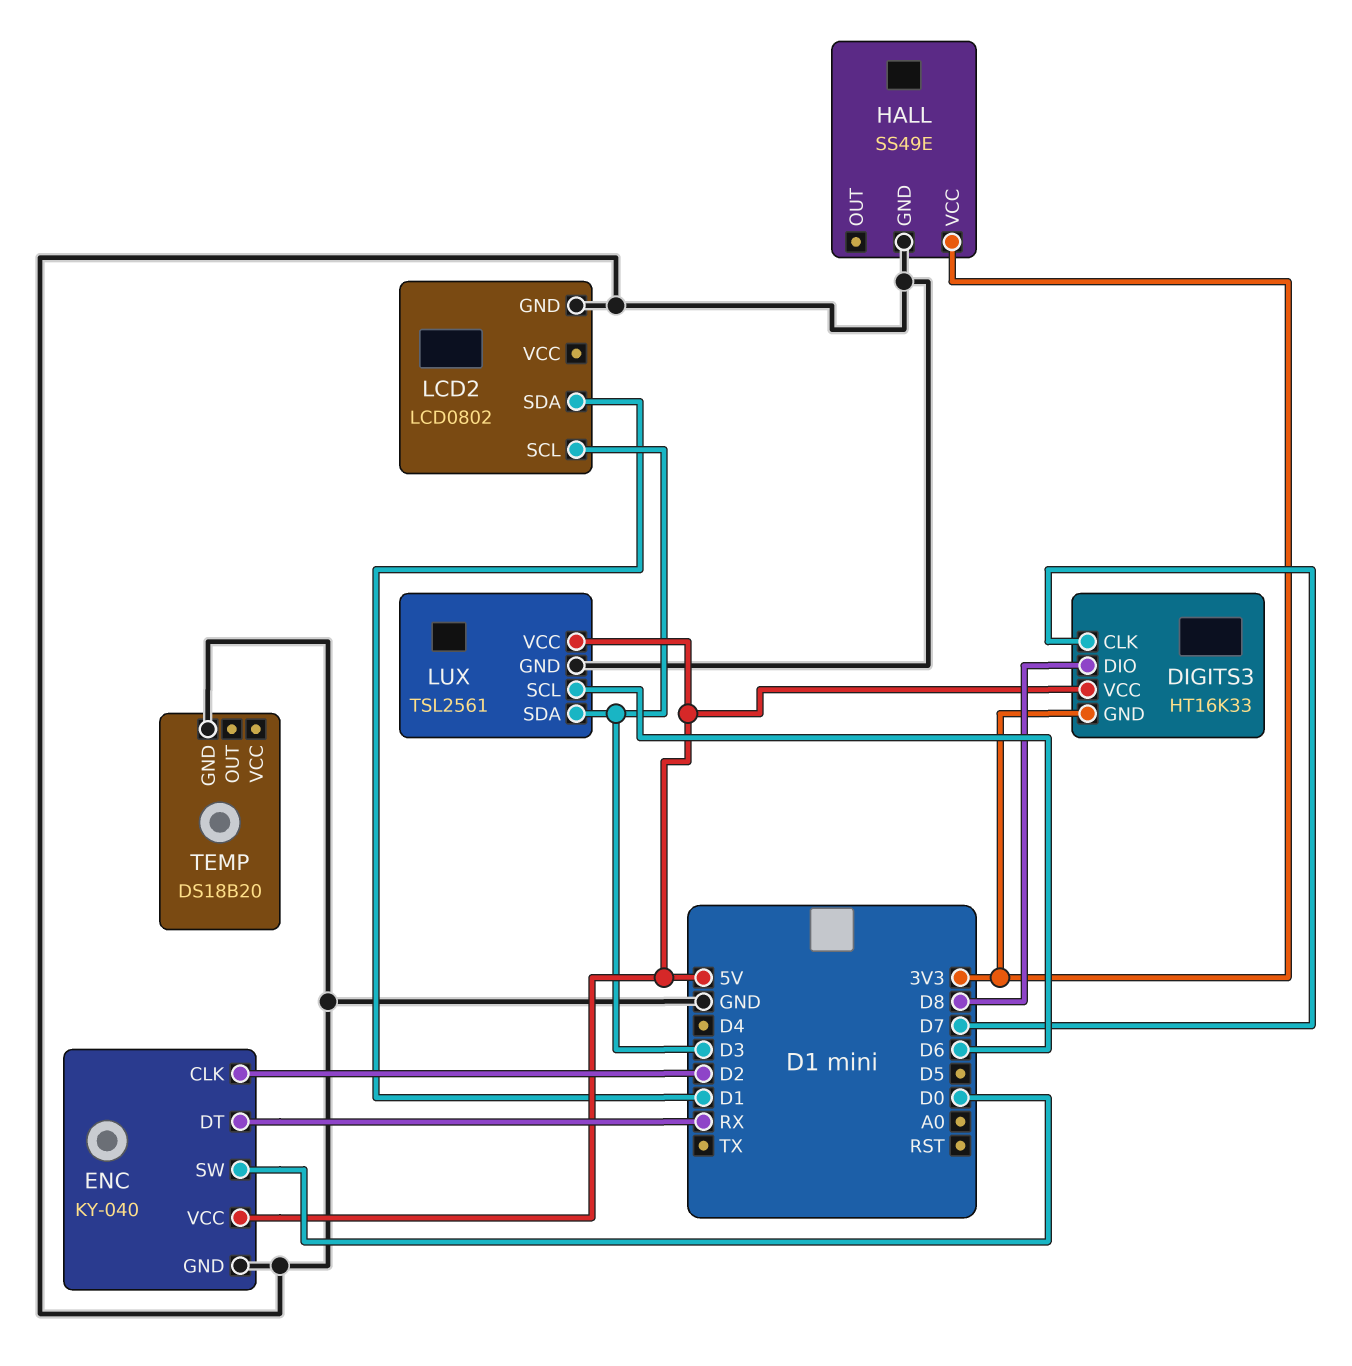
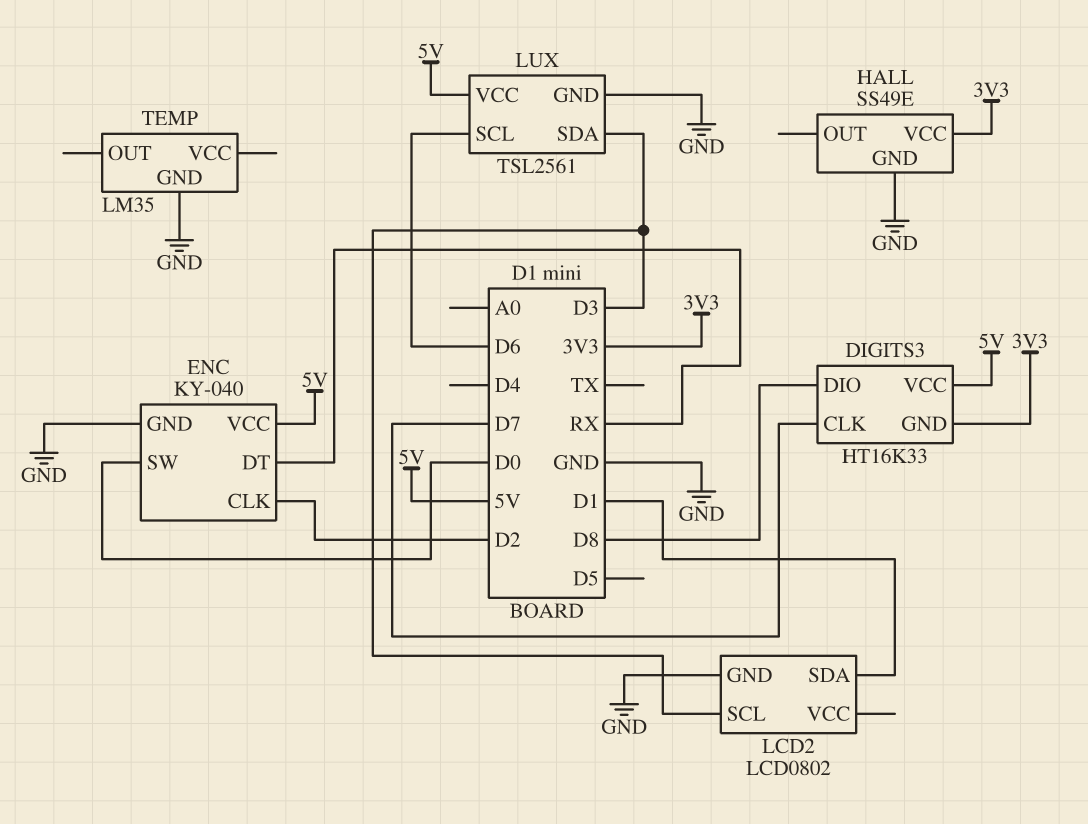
TEMP: DS18B20 -> LM35

